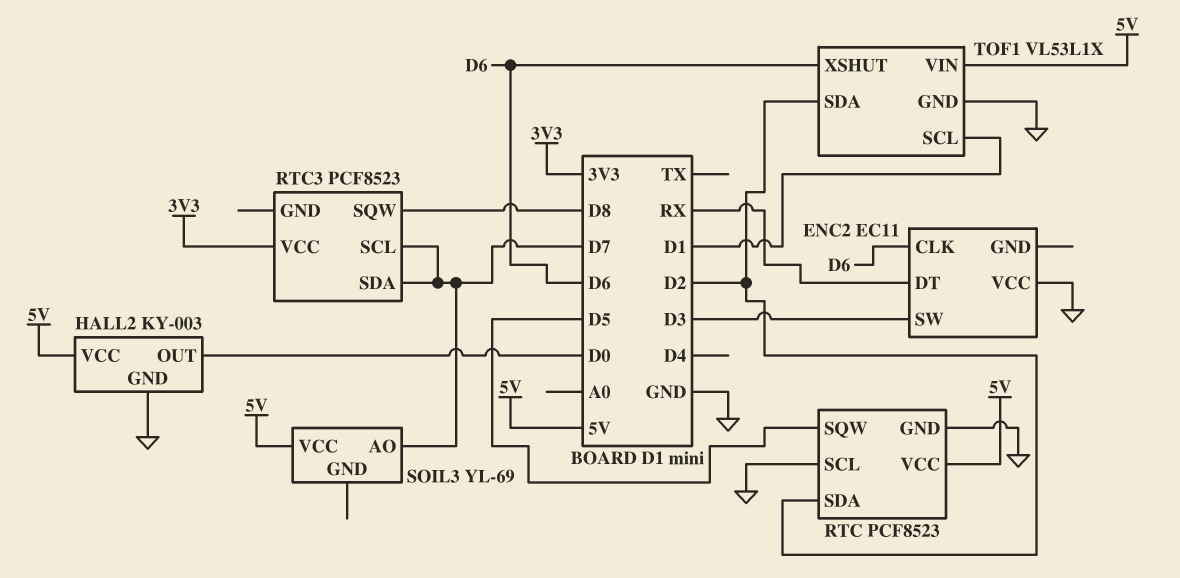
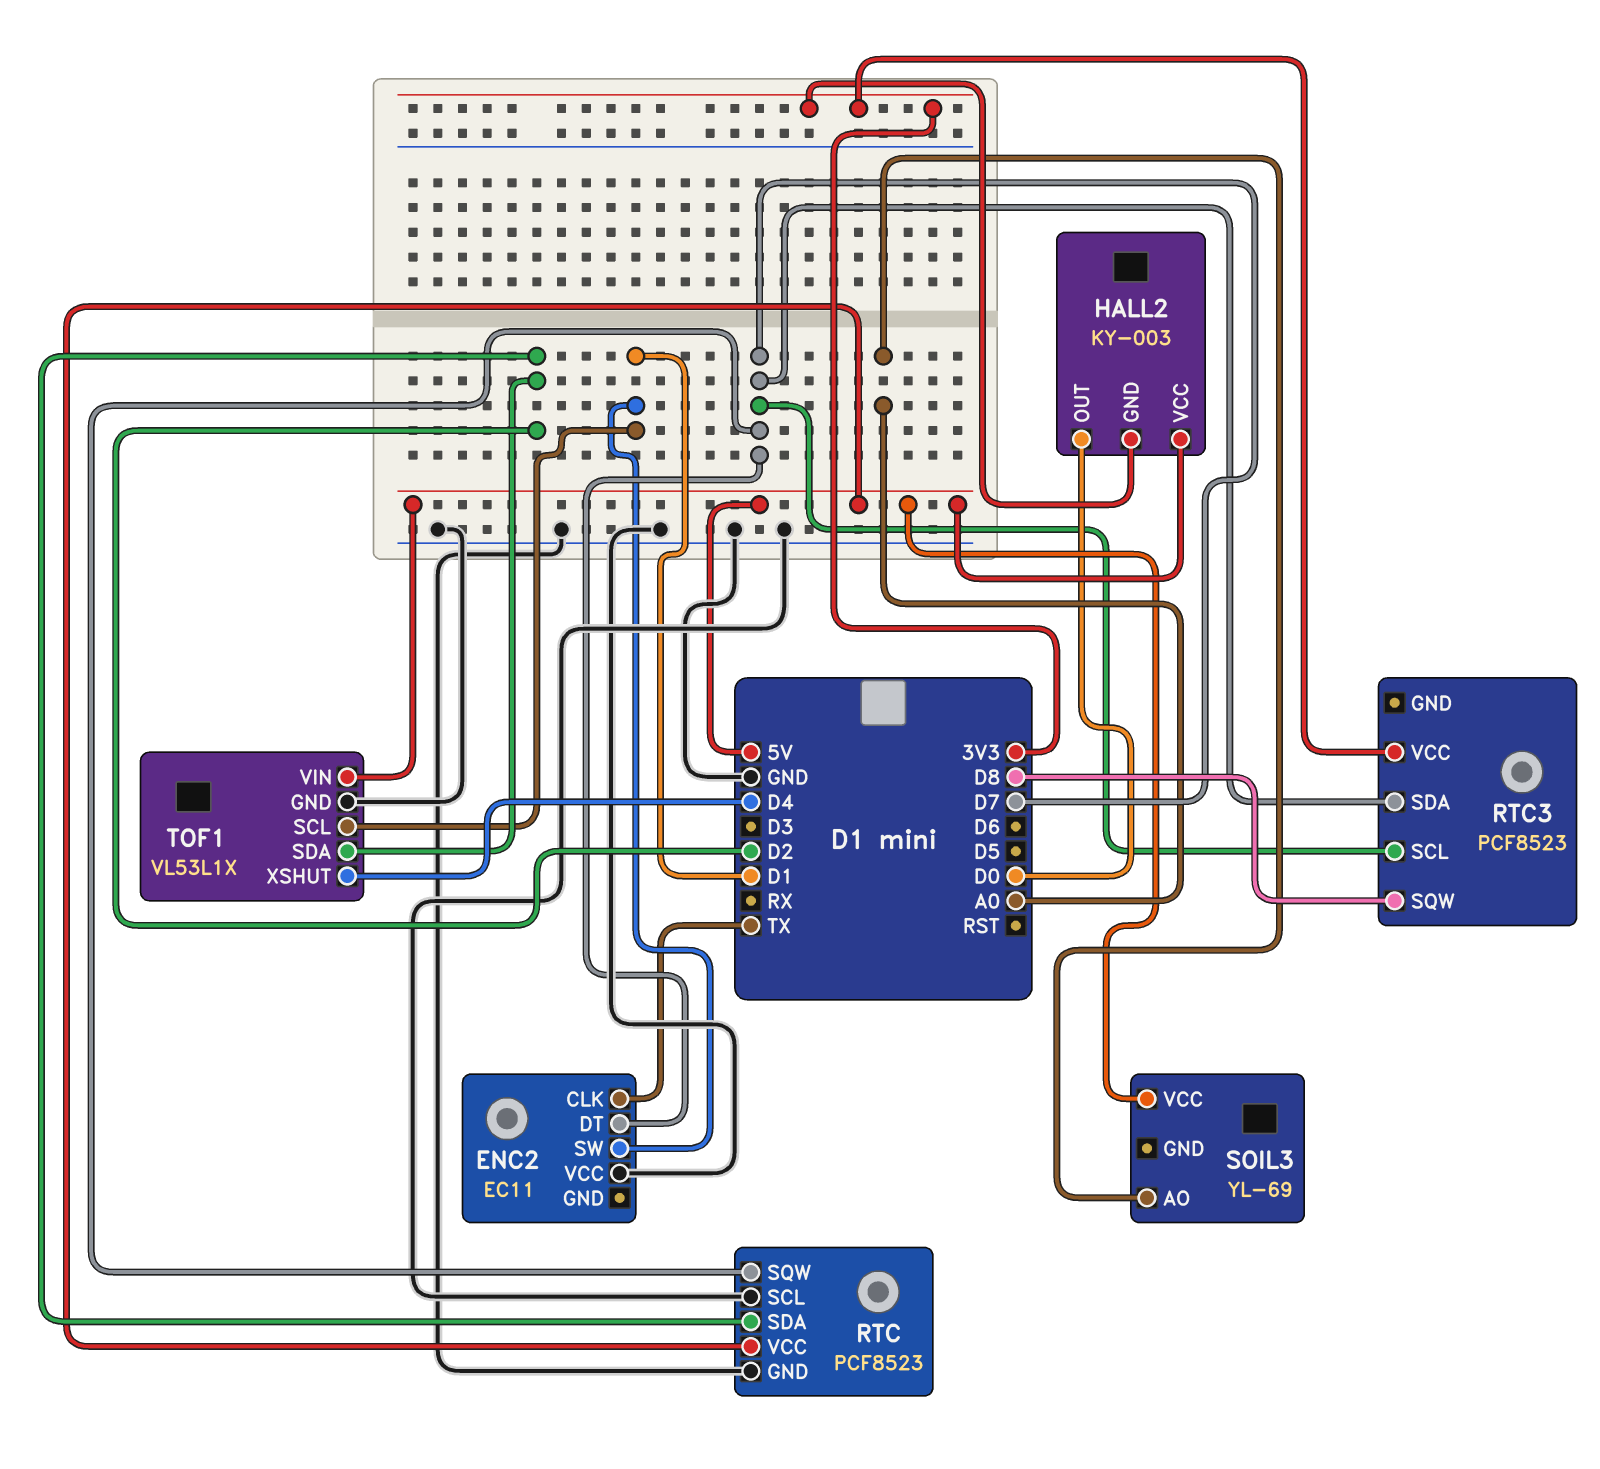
ENC2 pin CLK: D6 -> TX
ENC2 pin DT: RX -> D7
ENC2 pin SW: D3 -> D1
HALL2 pin GND: GND -> 3V3
RTC pin SQW: D5 -> D7
SOIL3 pin AO: D7 -> A0
TOF1 pin XSHUT: D6 -> D4

